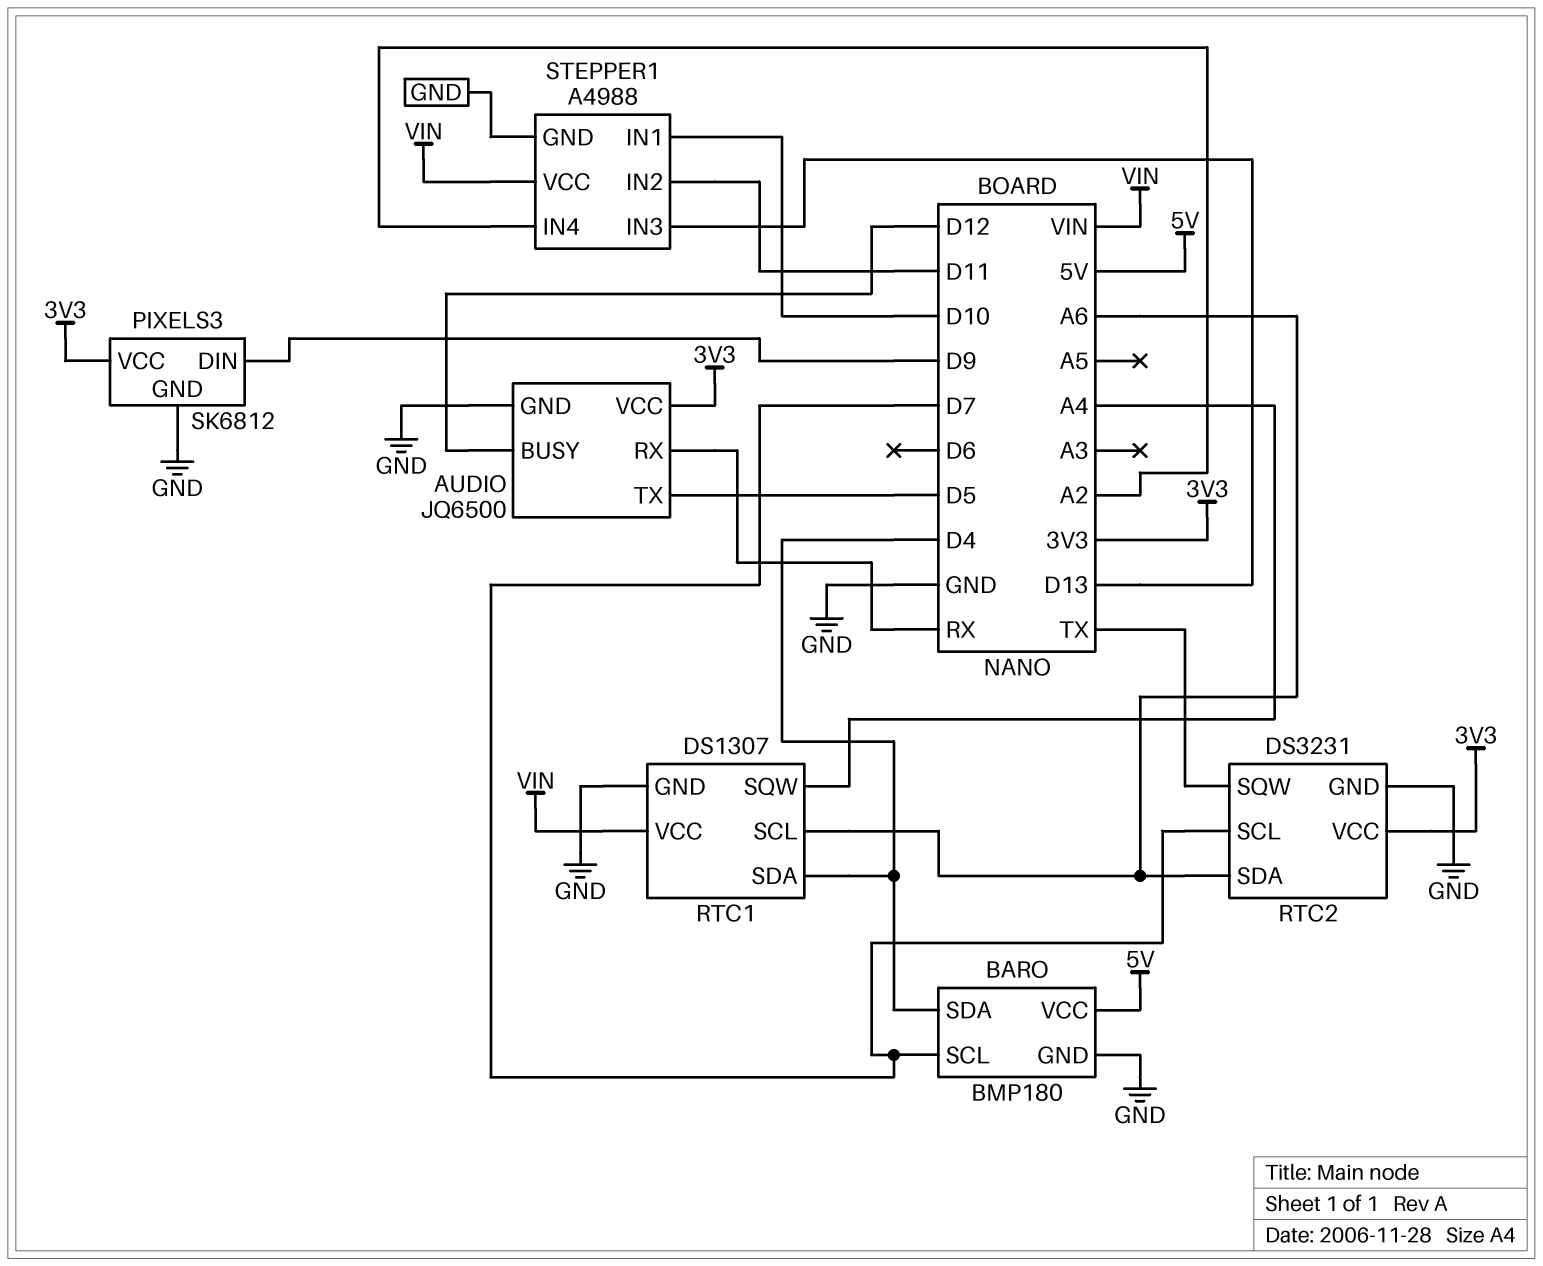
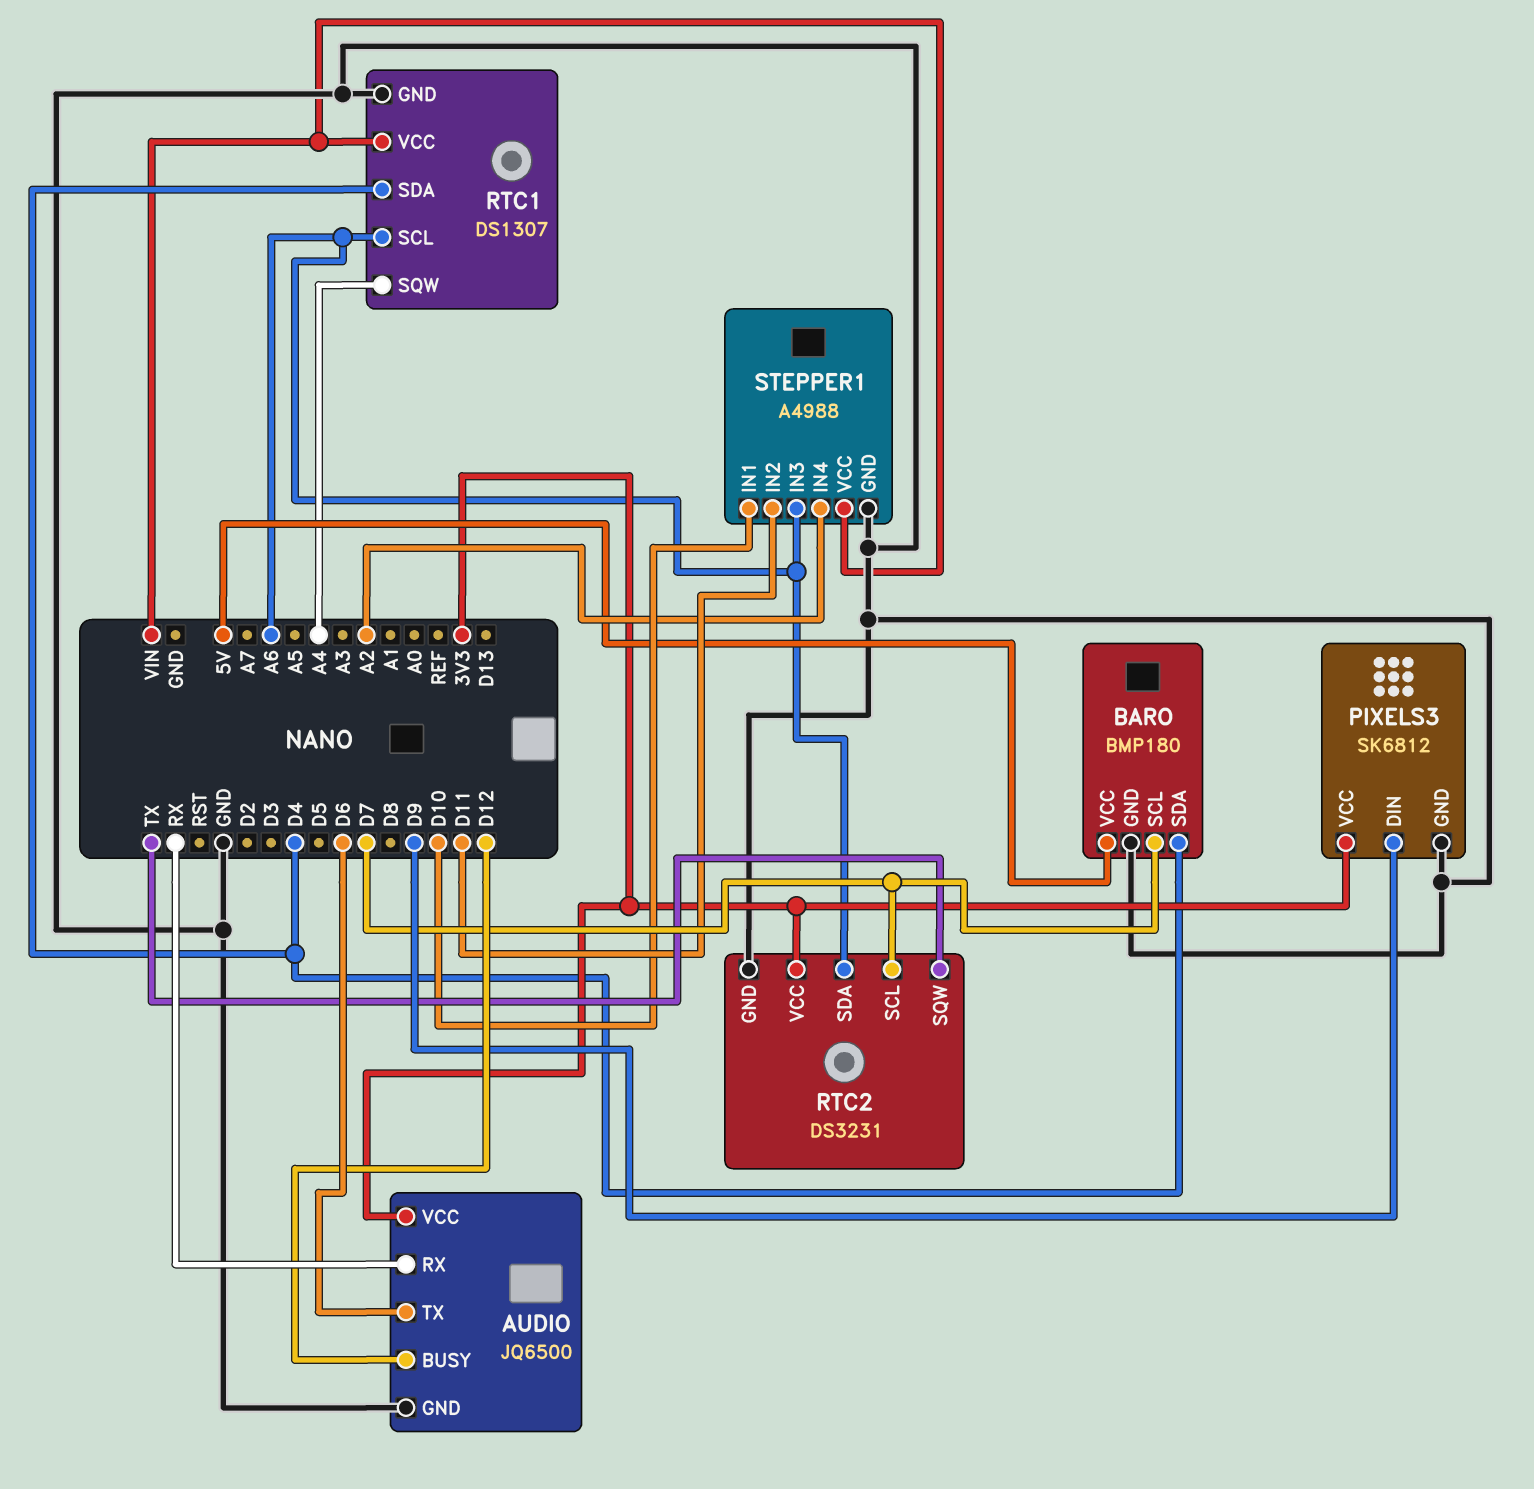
AUDIO pin TX: D5 -> D6
STEPPER1 pin IN3: D13 -> A6

